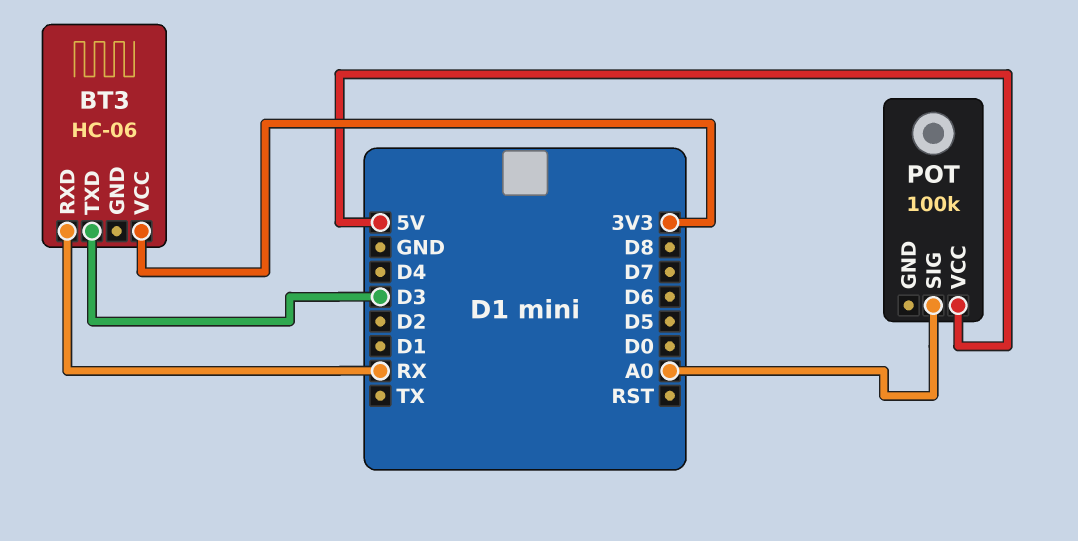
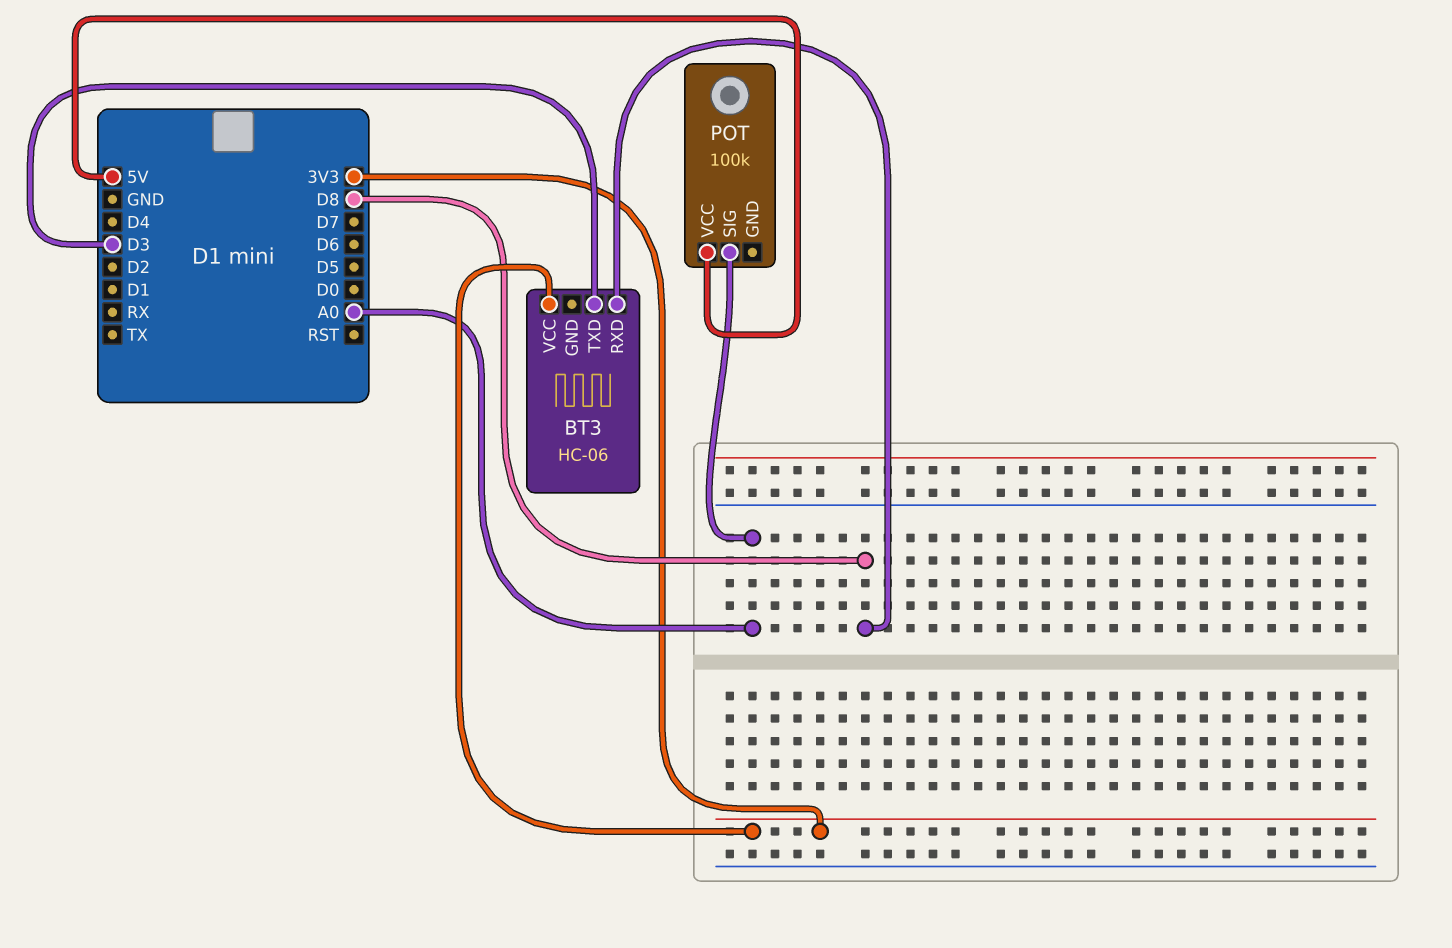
BT3 pin RXD: RX -> D8

